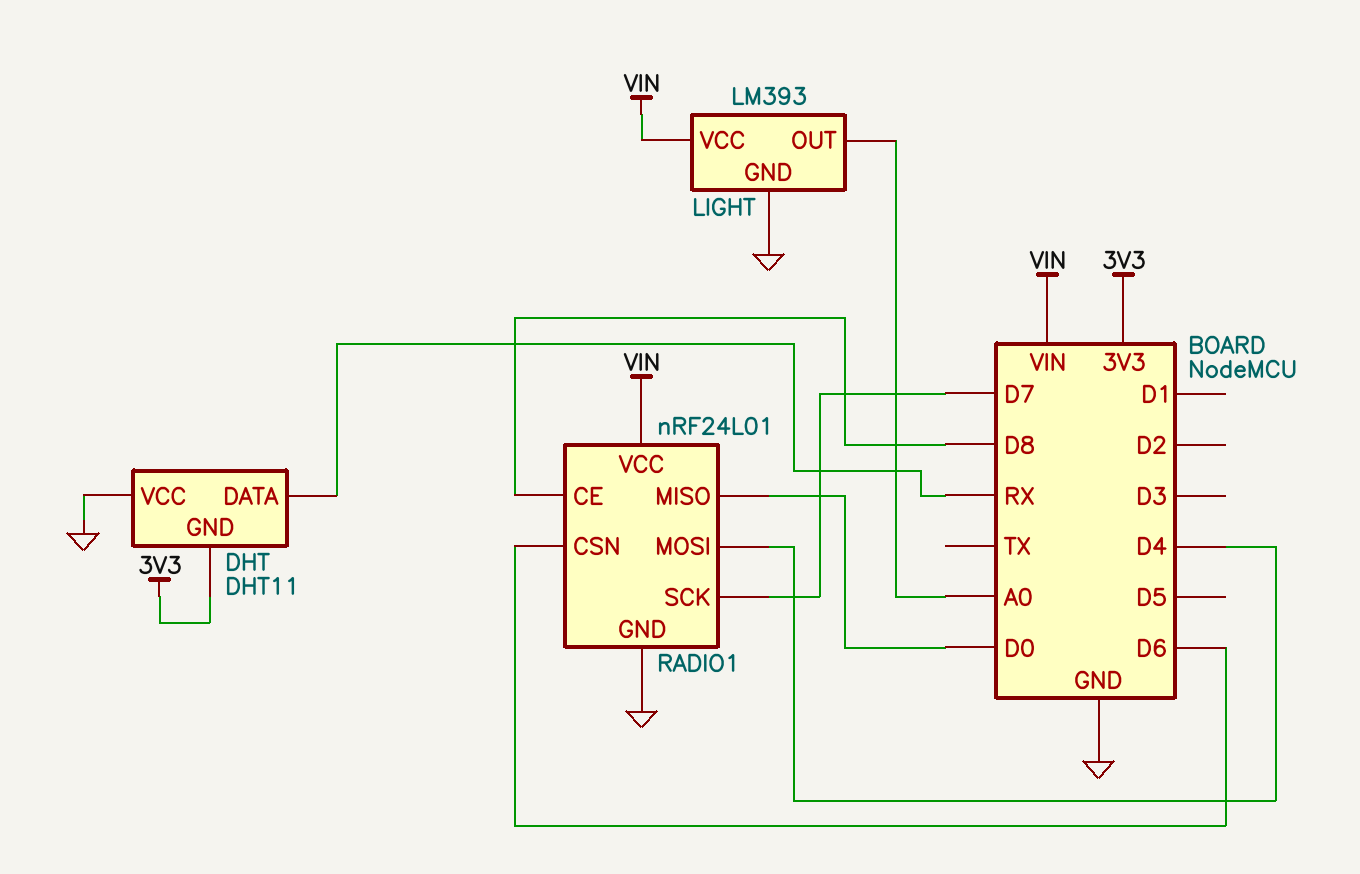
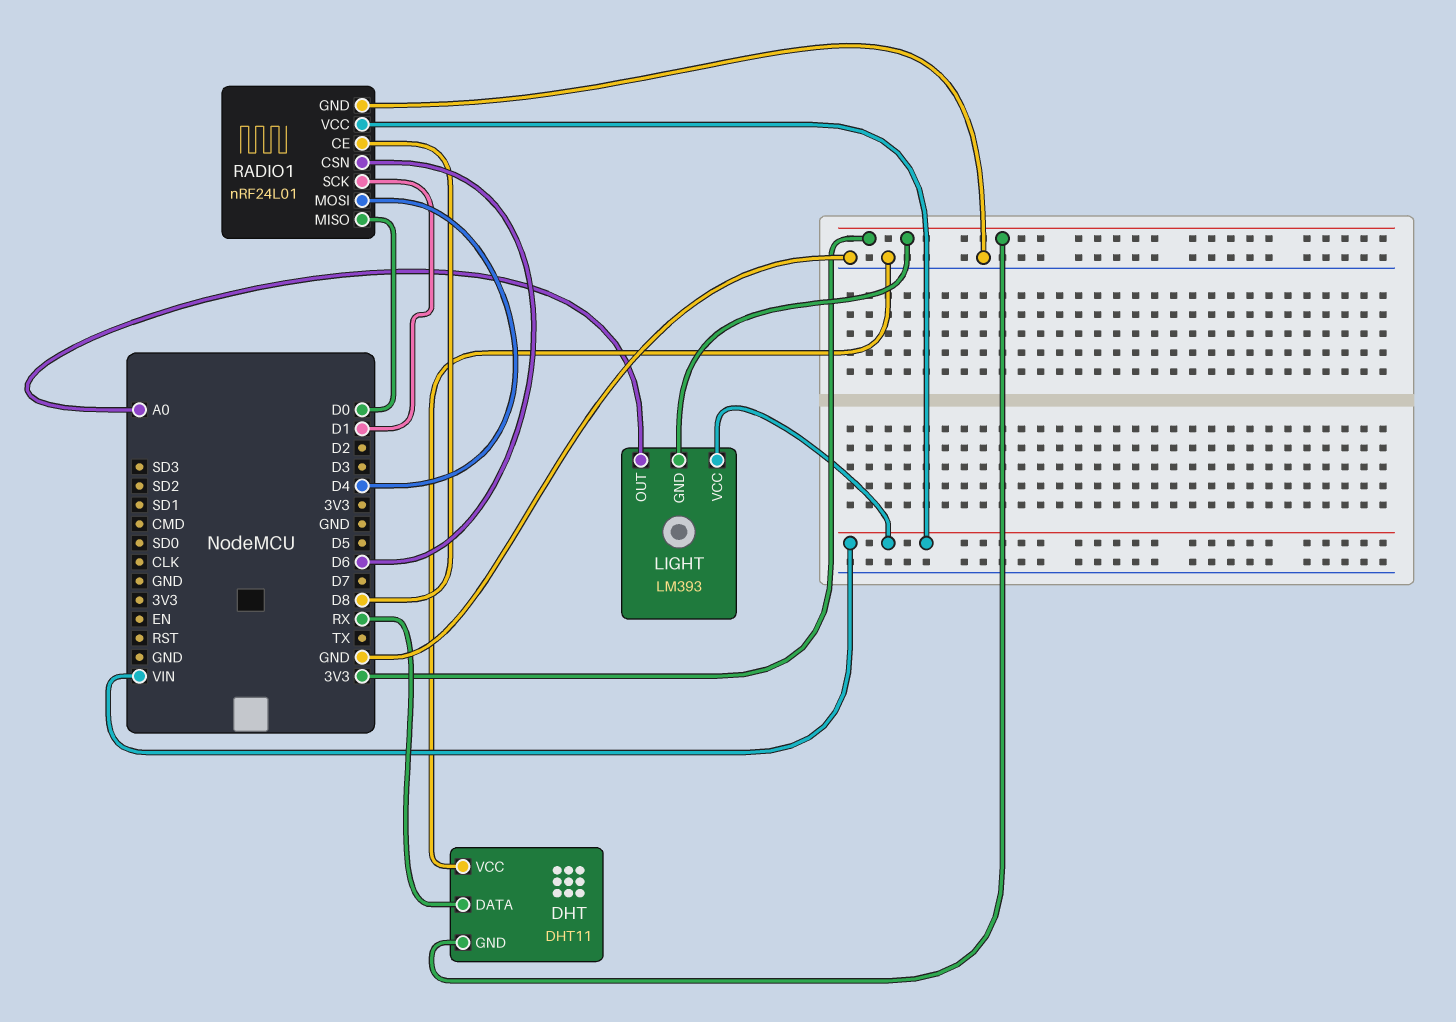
LIGHT pin GND: GND -> 3V3
RADIO1 pin SCK: D7 -> D1

